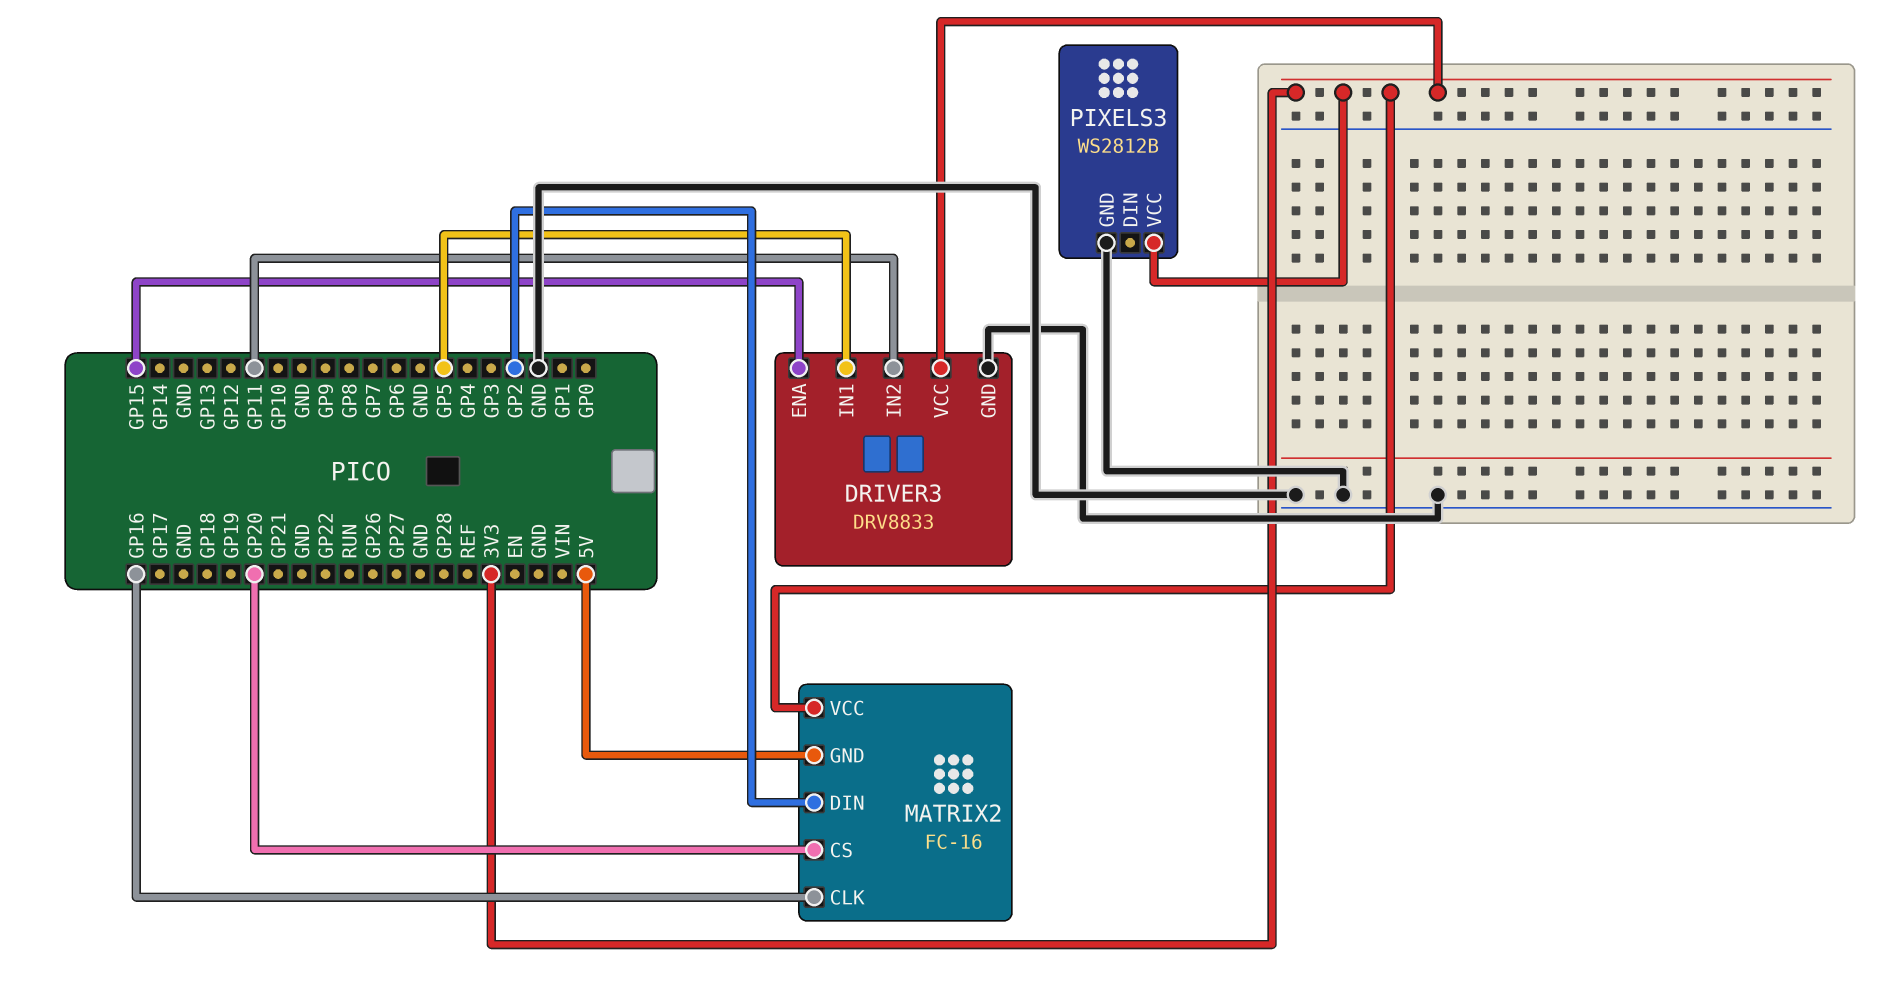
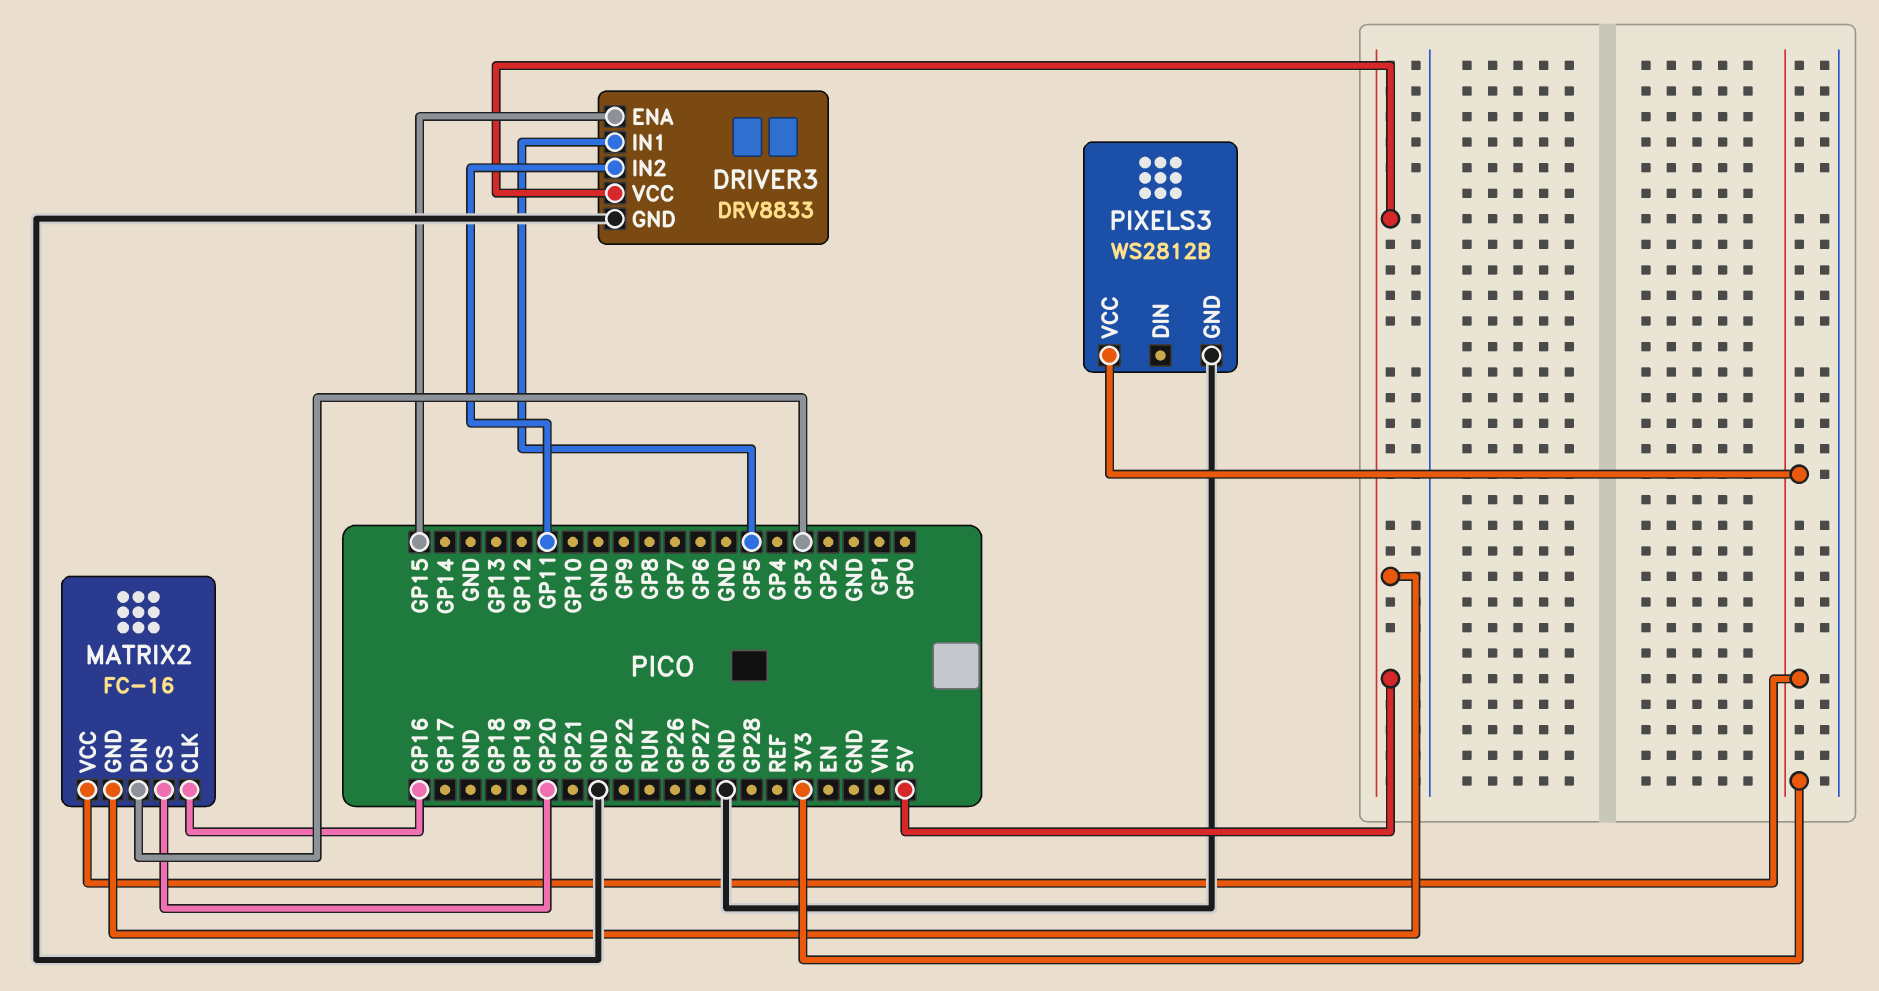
DRIVER3 pin VCC: 3V3 -> 5V
MATRIX2 pin DIN: GP2 -> GP3

